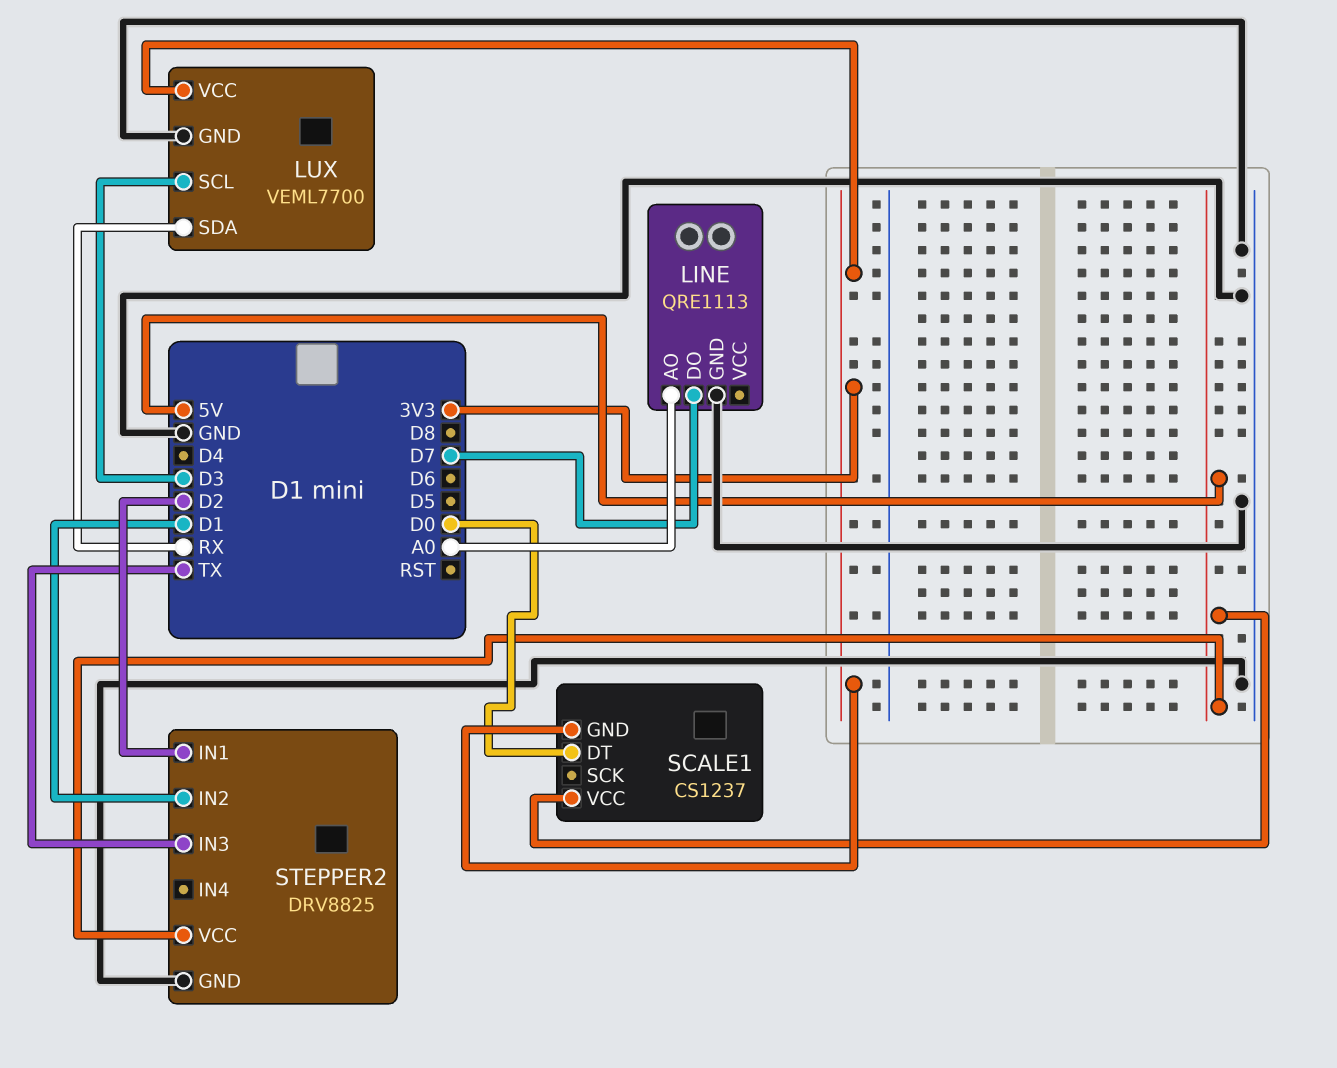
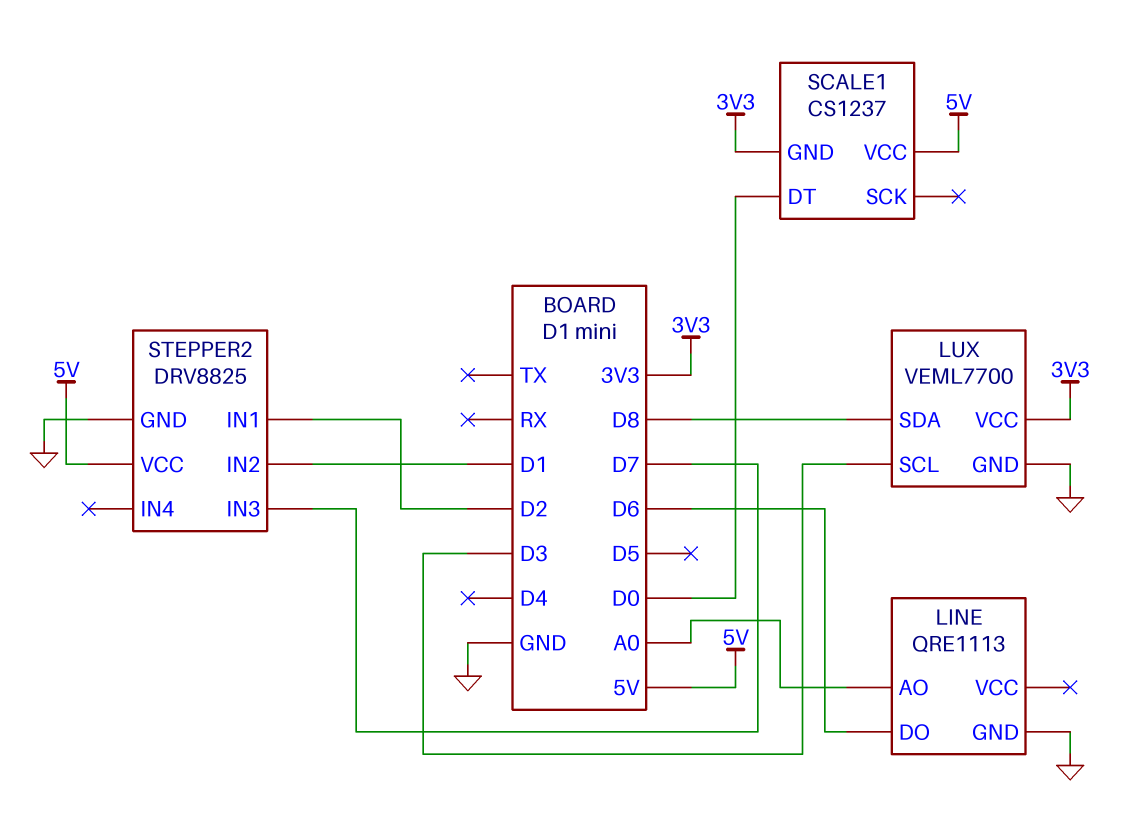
LINE pin DO: D7 -> D6
LUX pin SDA: RX -> D8
STEPPER2 pin IN3: TX -> D7

